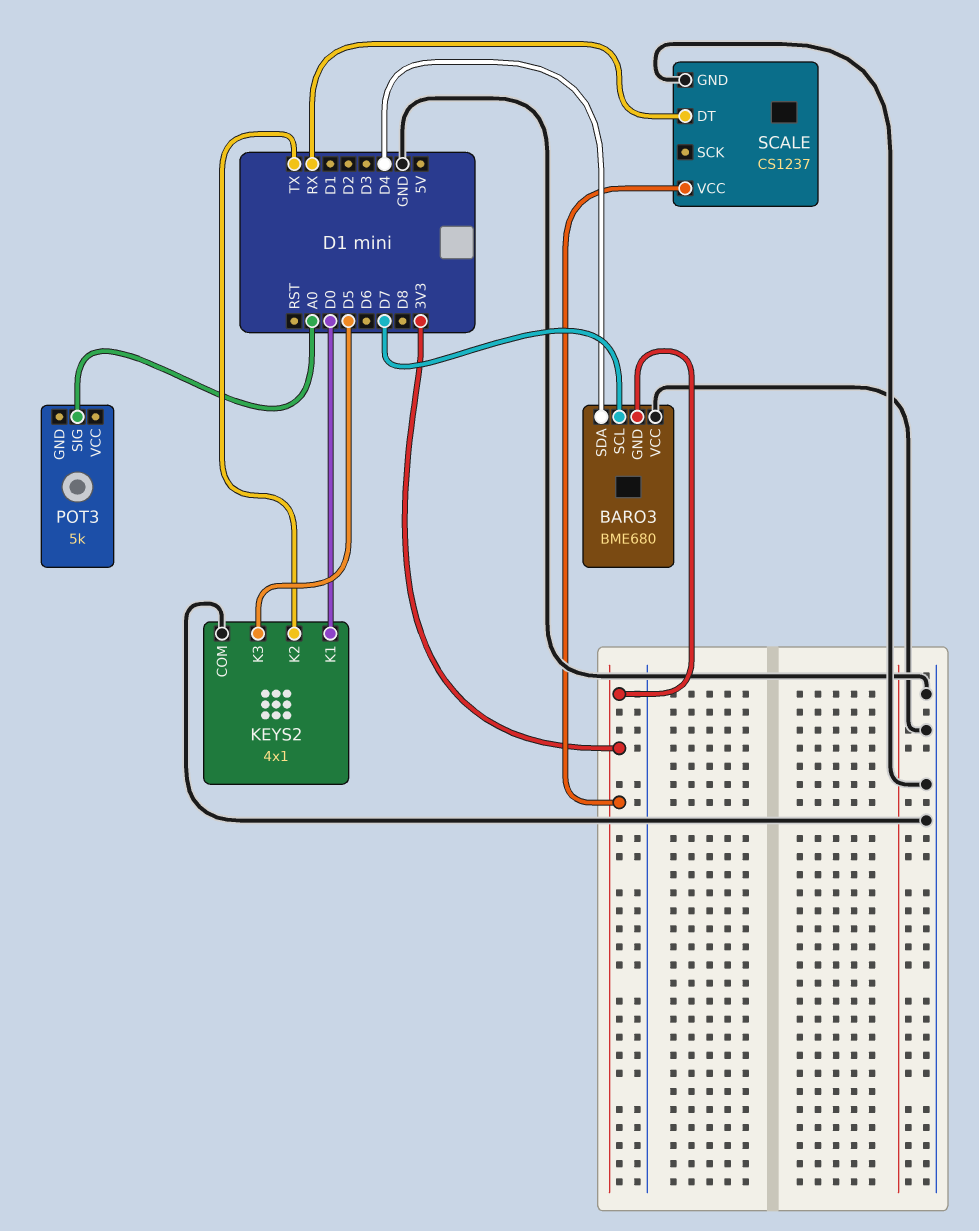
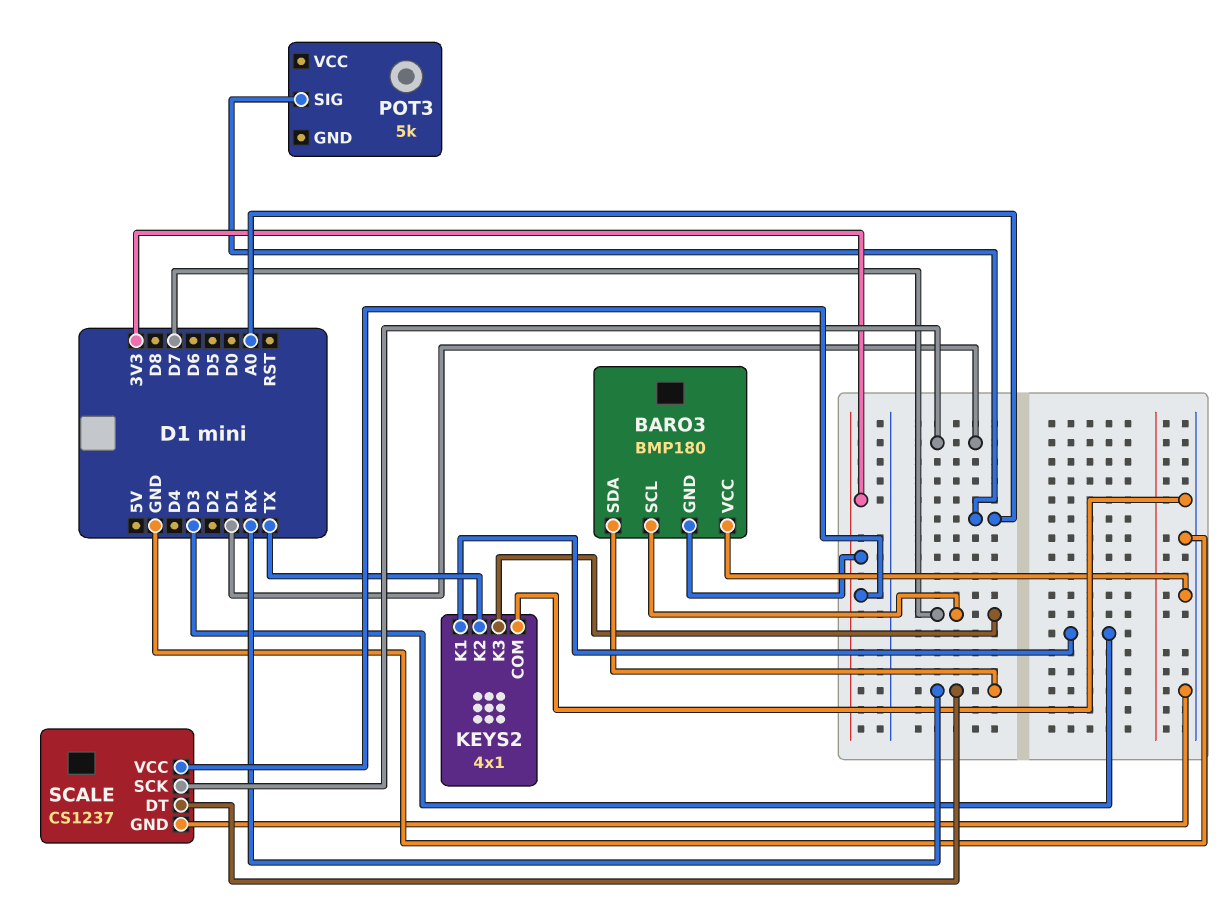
BARO3: BME680 -> BMP180
BARO3 pin SDA: D4 -> RX
KEYS2 pin K1: D0 -> D3
KEYS2 pin K3: D5 -> D7
SCALE pin SCK: none -> D1

